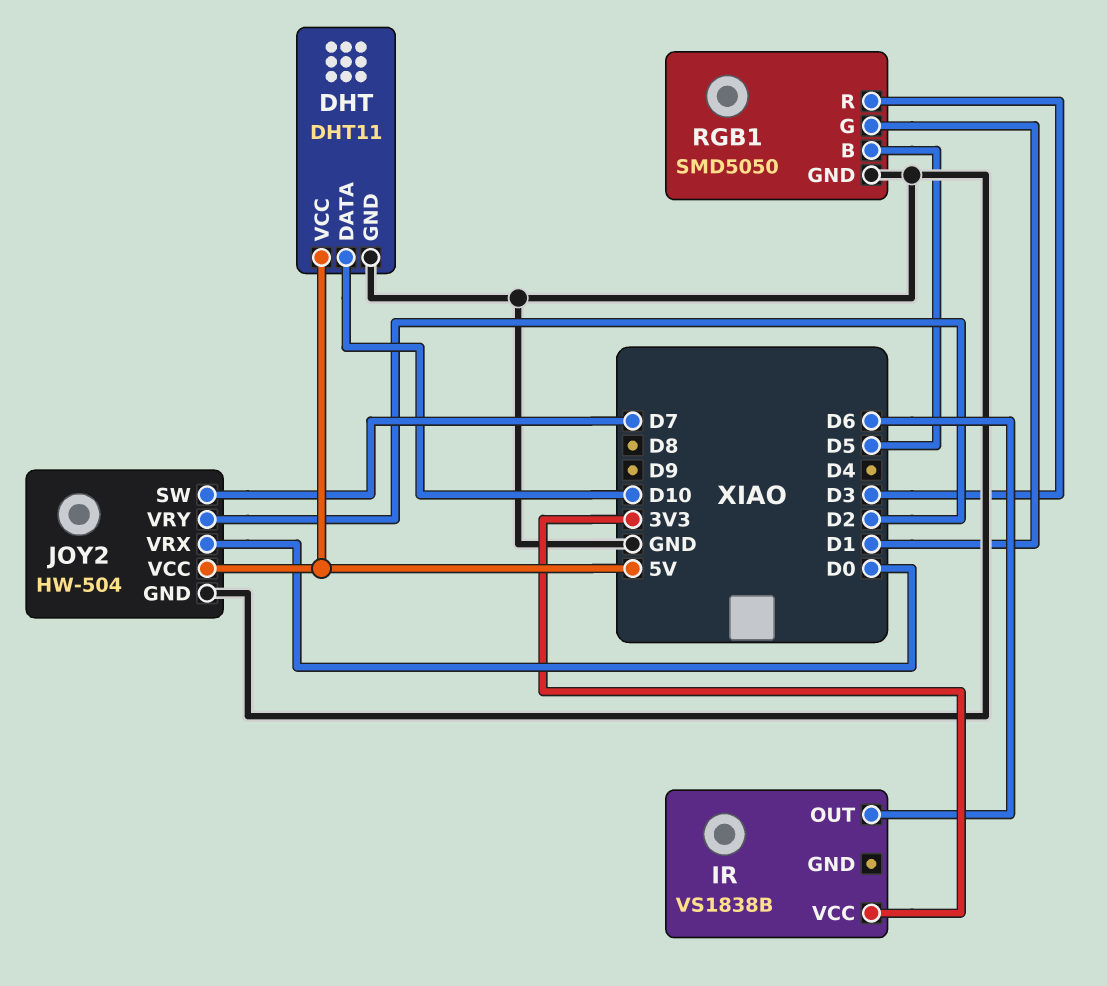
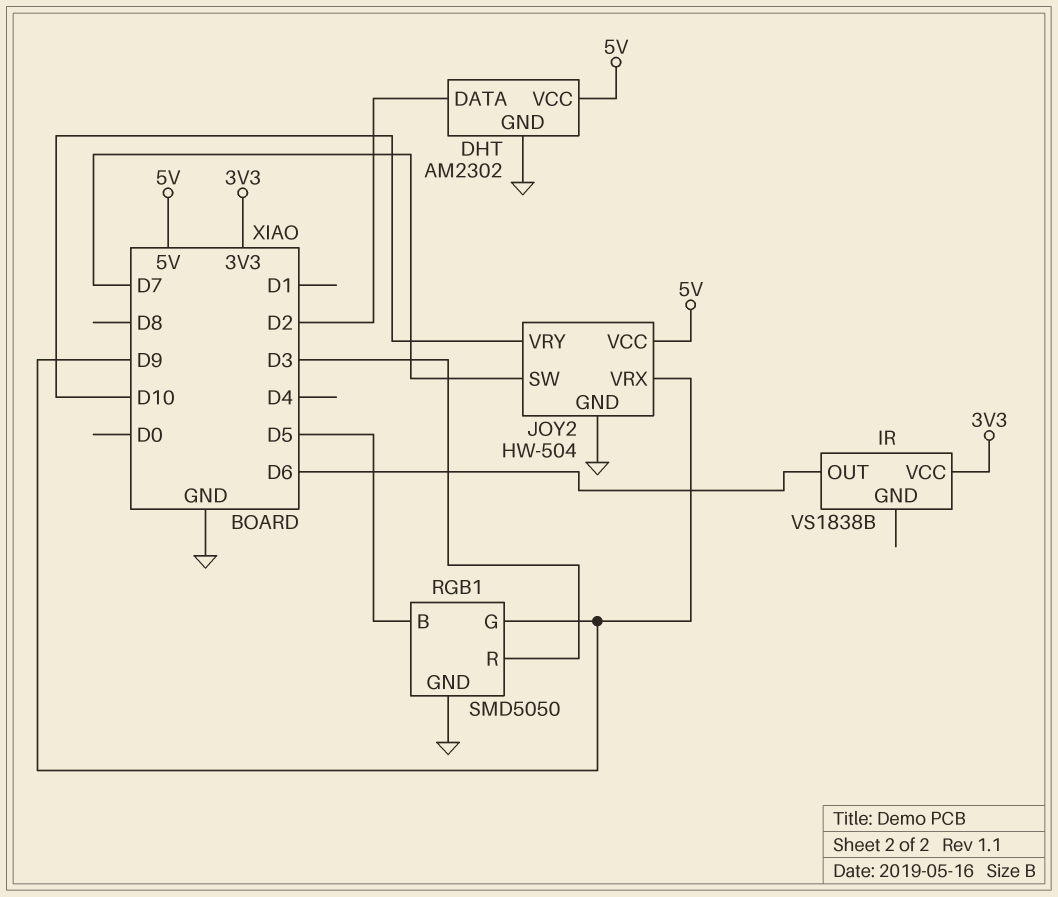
DHT: DHT11 -> AM2302
DHT pin DATA: D10 -> D2
JOY2 pin VRX: D0 -> D9
JOY2 pin VRY: D2 -> D10
RGB1 pin G: D1 -> D9

